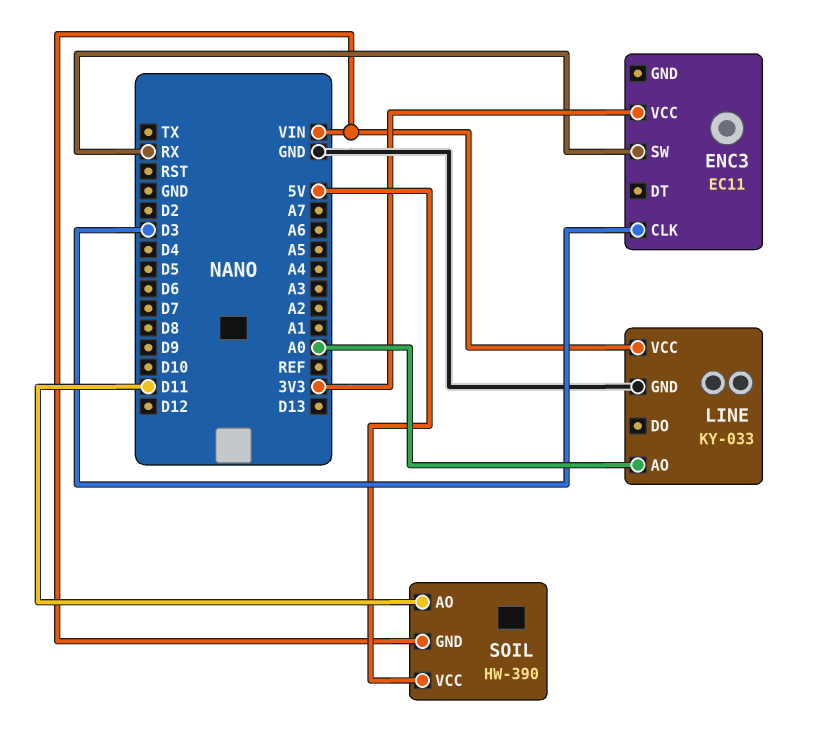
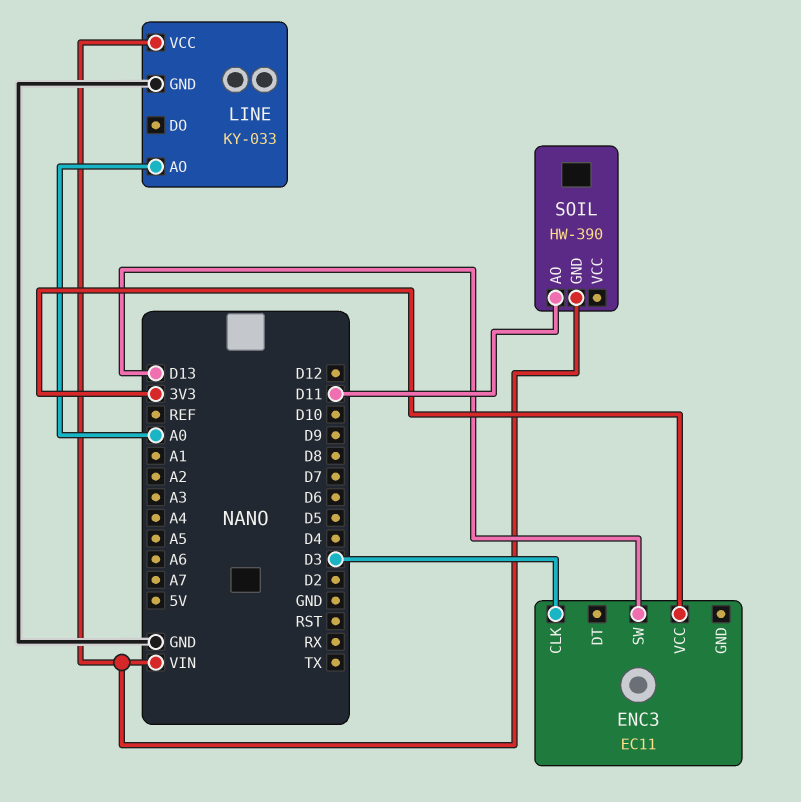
ENC3 pin SW: RX -> D13
SOIL pin VCC: 5V -> none

